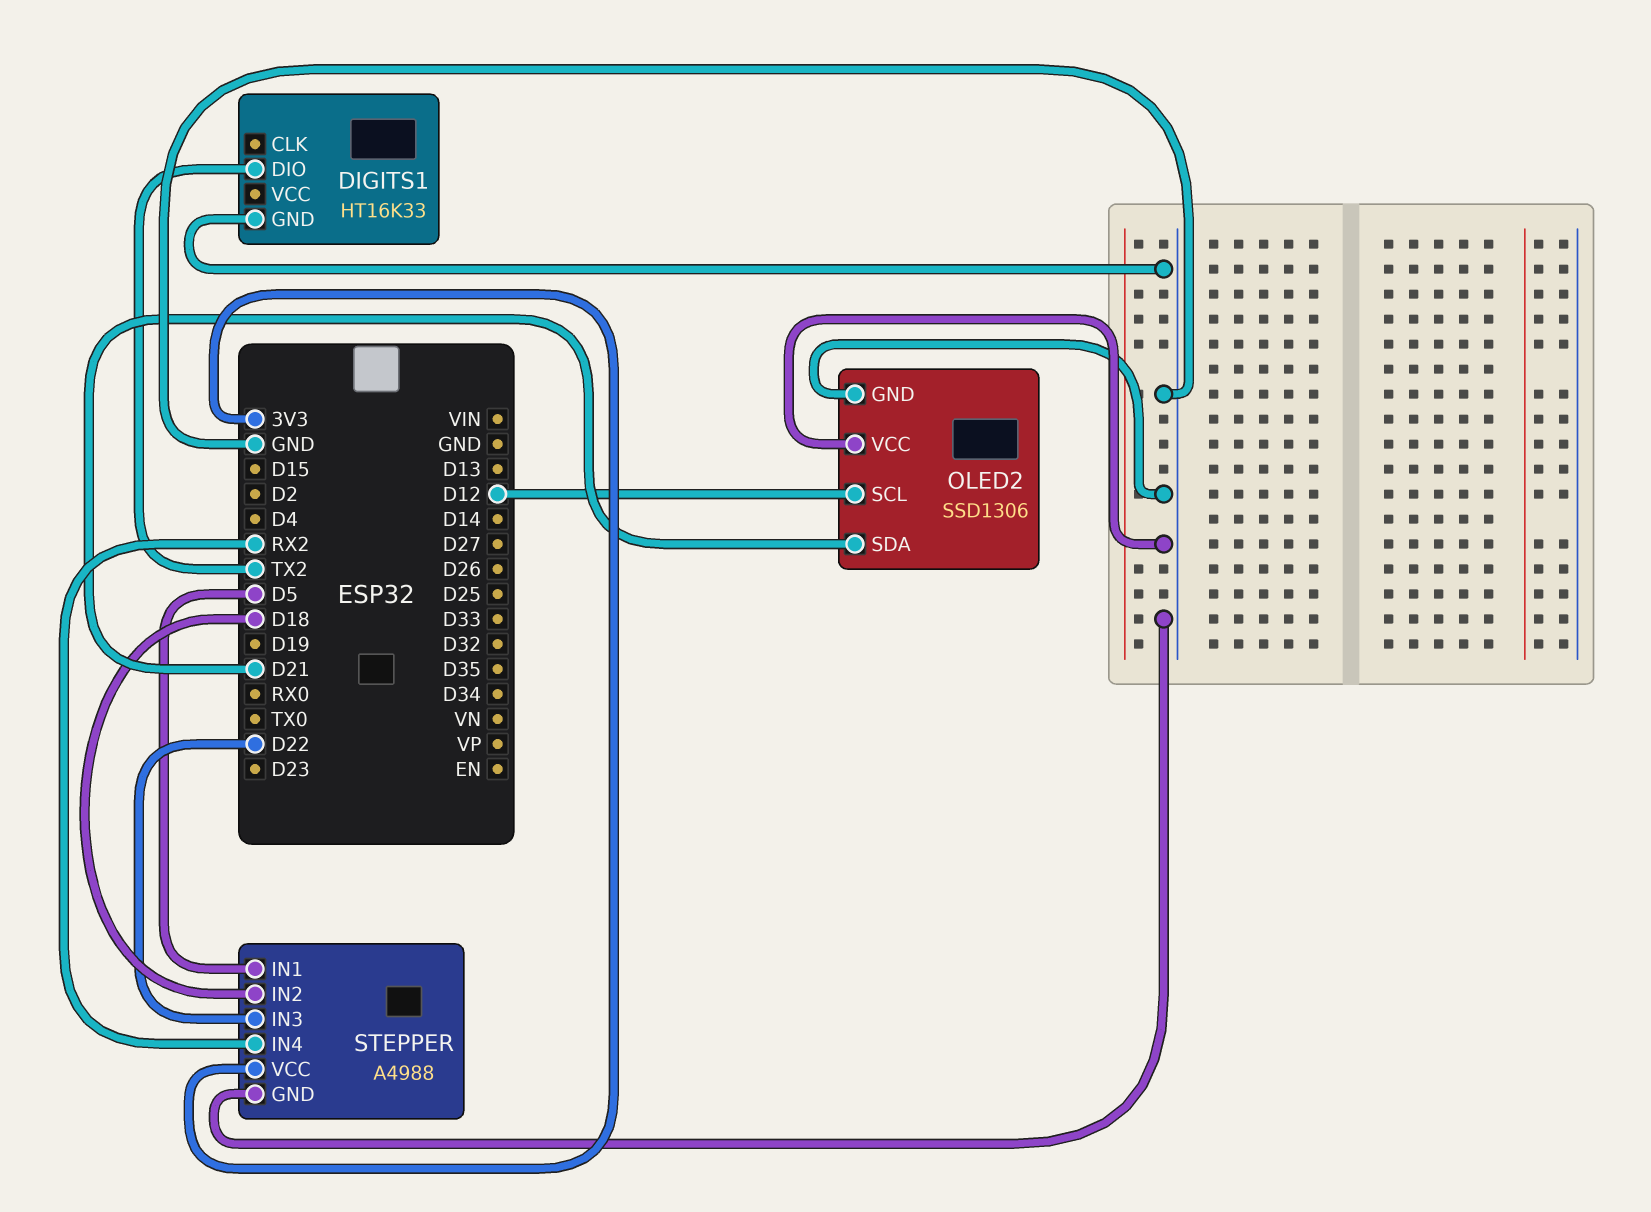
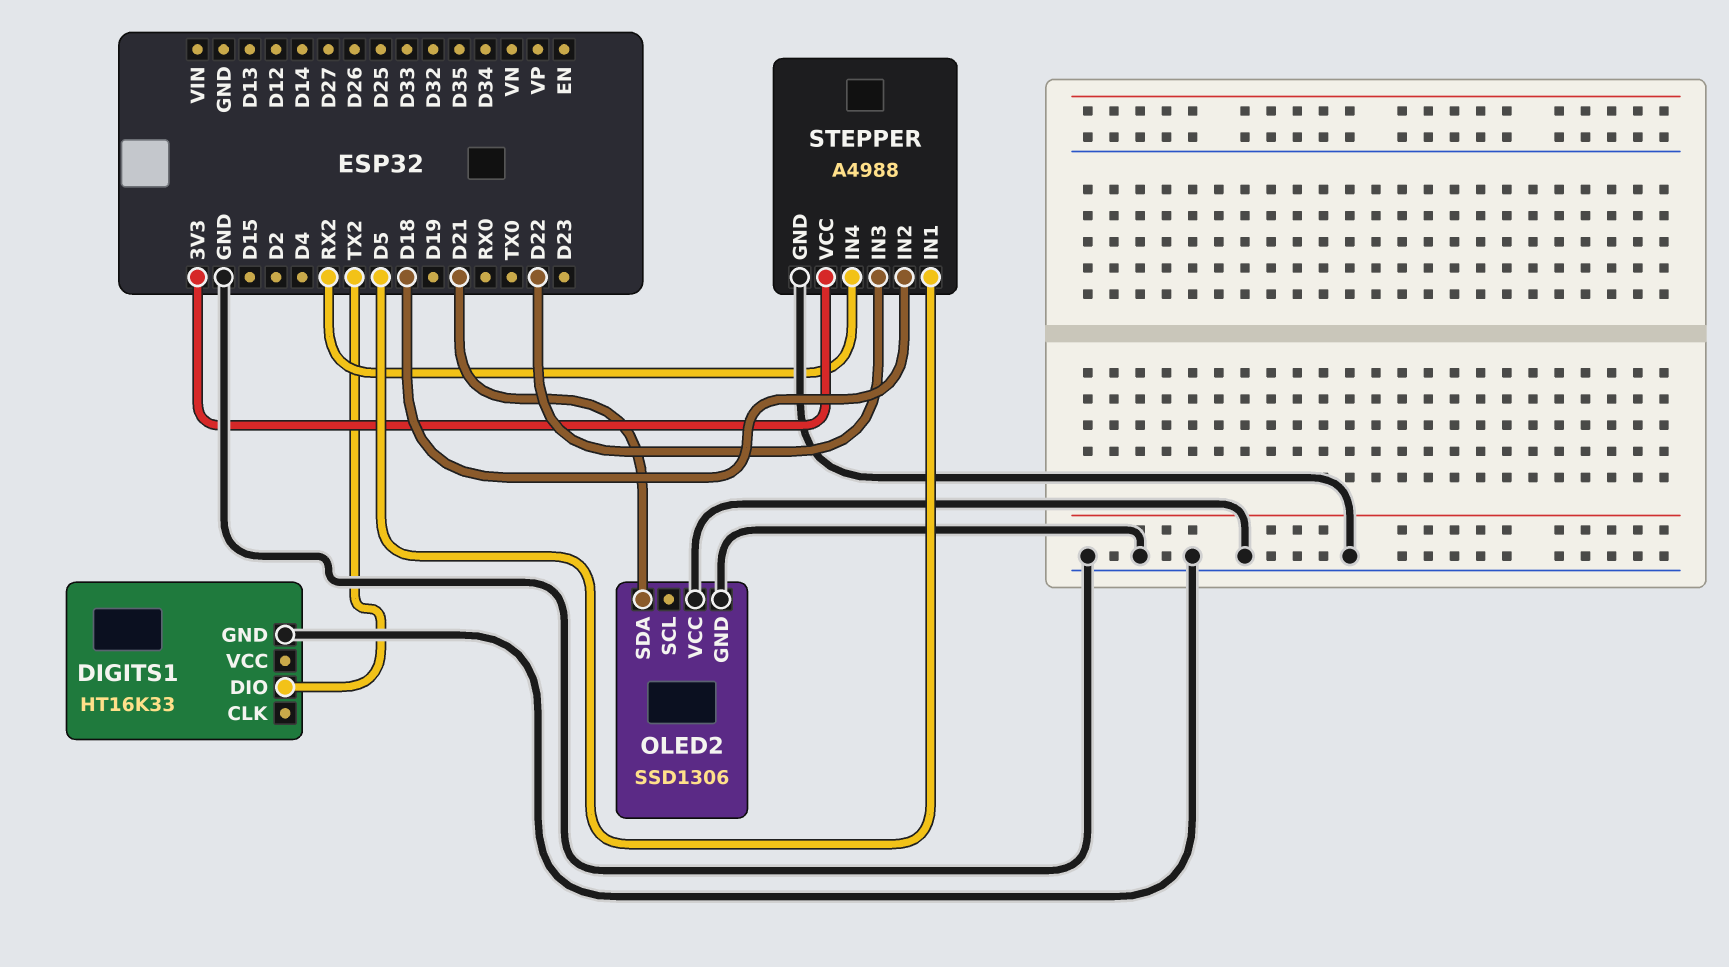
OLED2 pin SCL: D12 -> none

